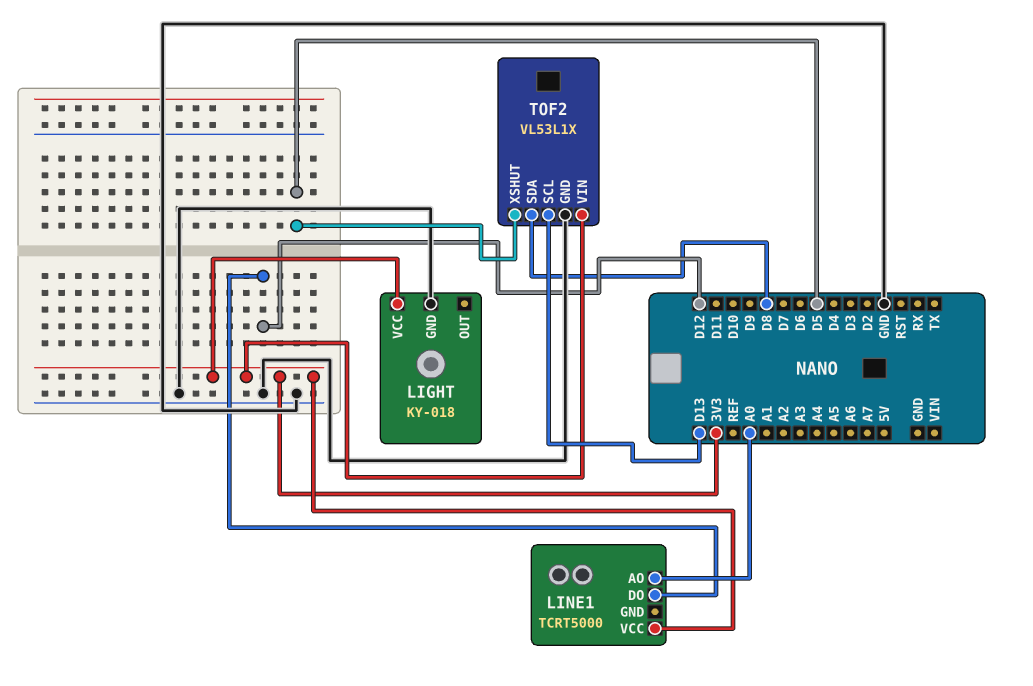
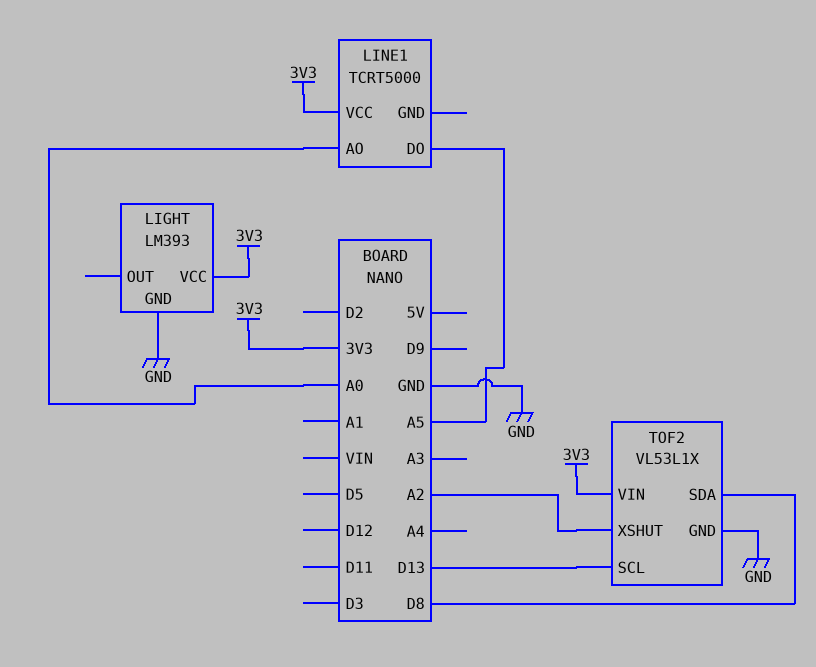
LIGHT: KY-018 -> LM393
LINE1 pin DO: D12 -> A5
TOF2 pin XSHUT: D5 -> A2

